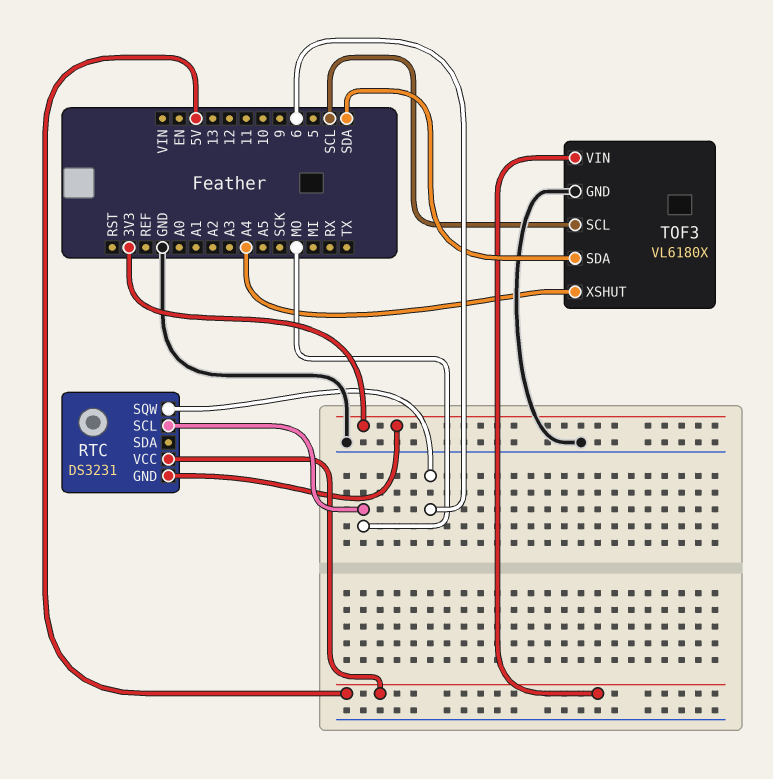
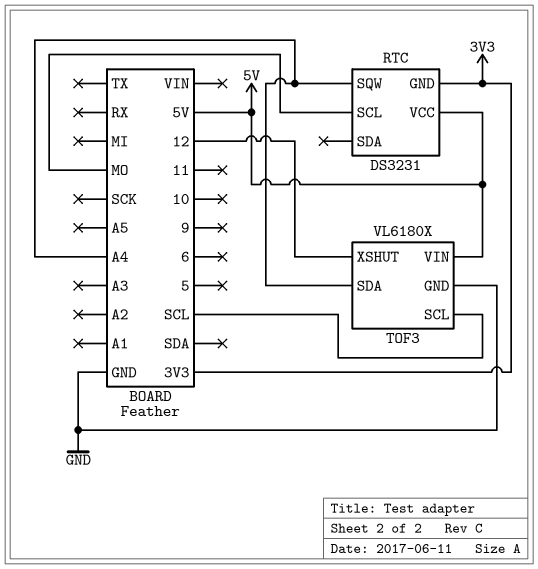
RTC pin SQW: 6 -> A4
TOF3 pin SDA: SDA -> A4
TOF3 pin XSHUT: A4 -> 12

